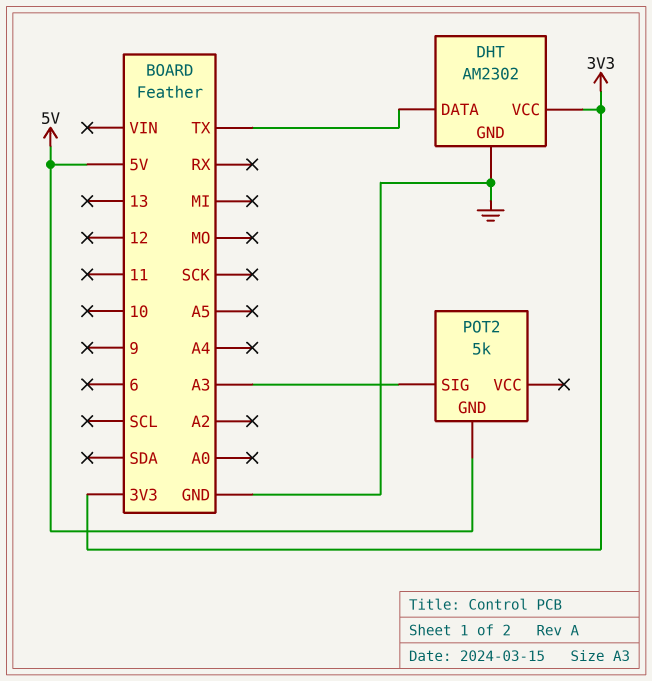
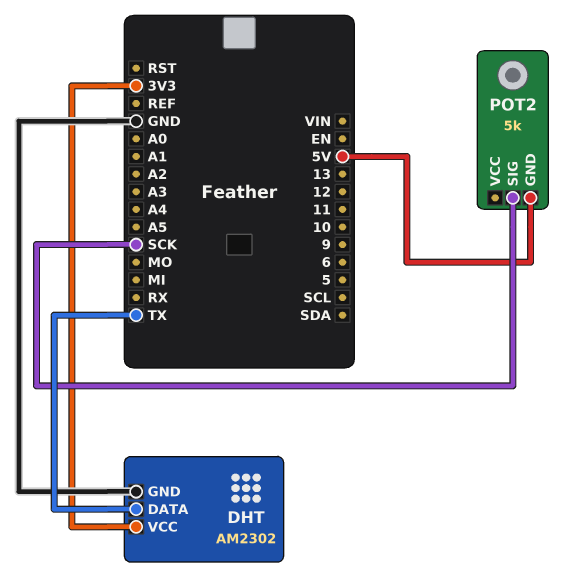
POT2 pin SIG: A3 -> SCK

